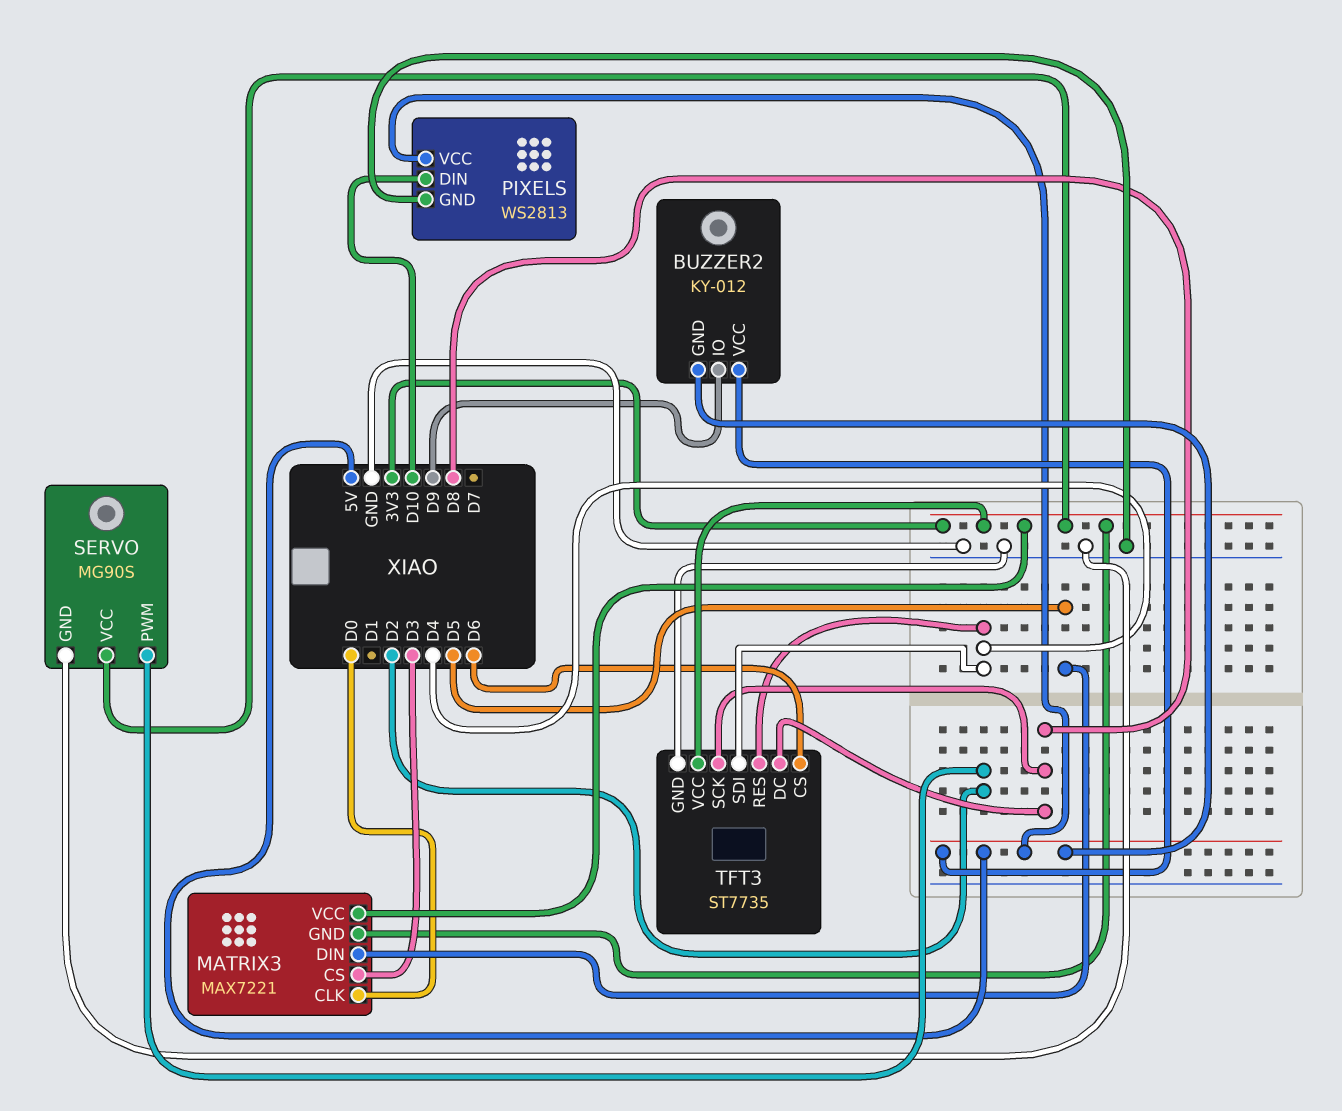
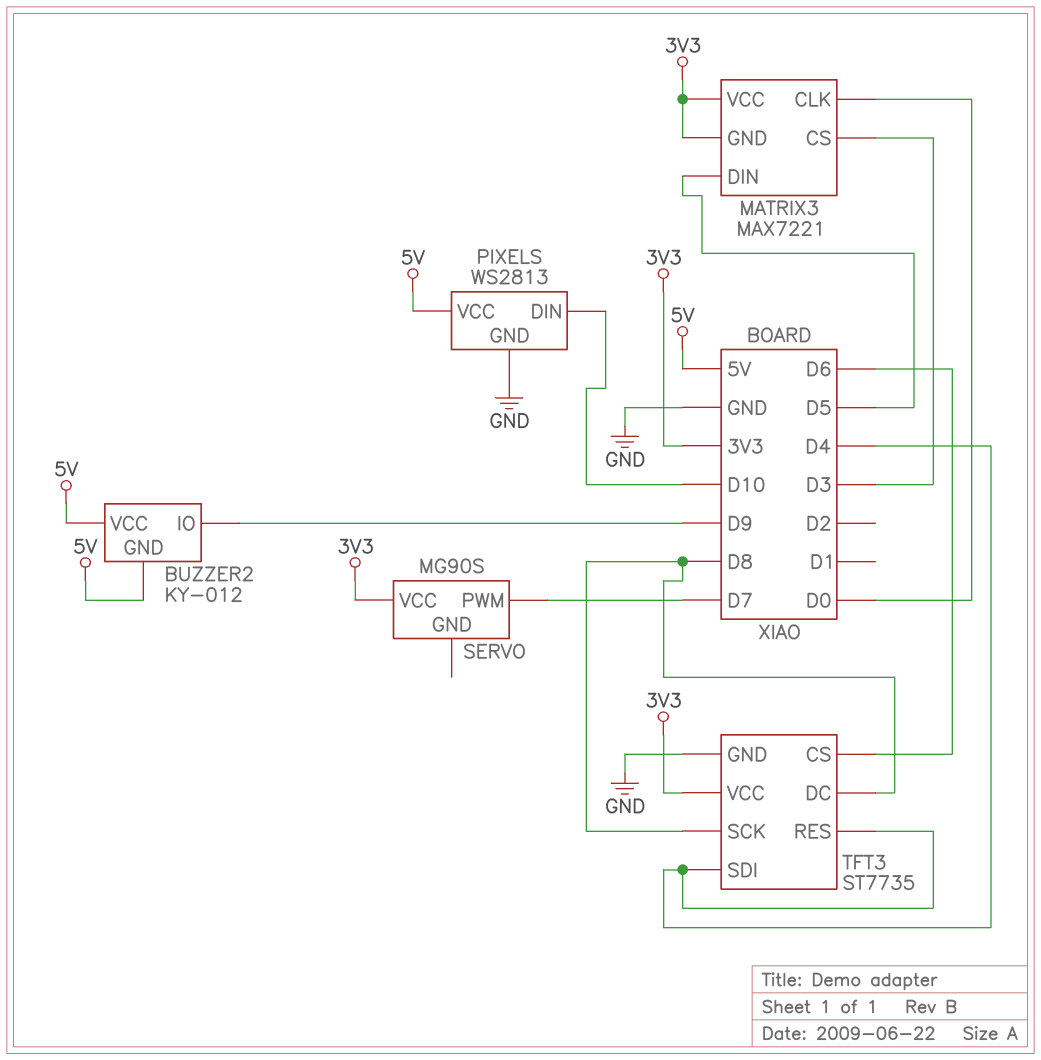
SERVO pin GND: GND -> none
SERVO pin PWM: D2 -> D7

